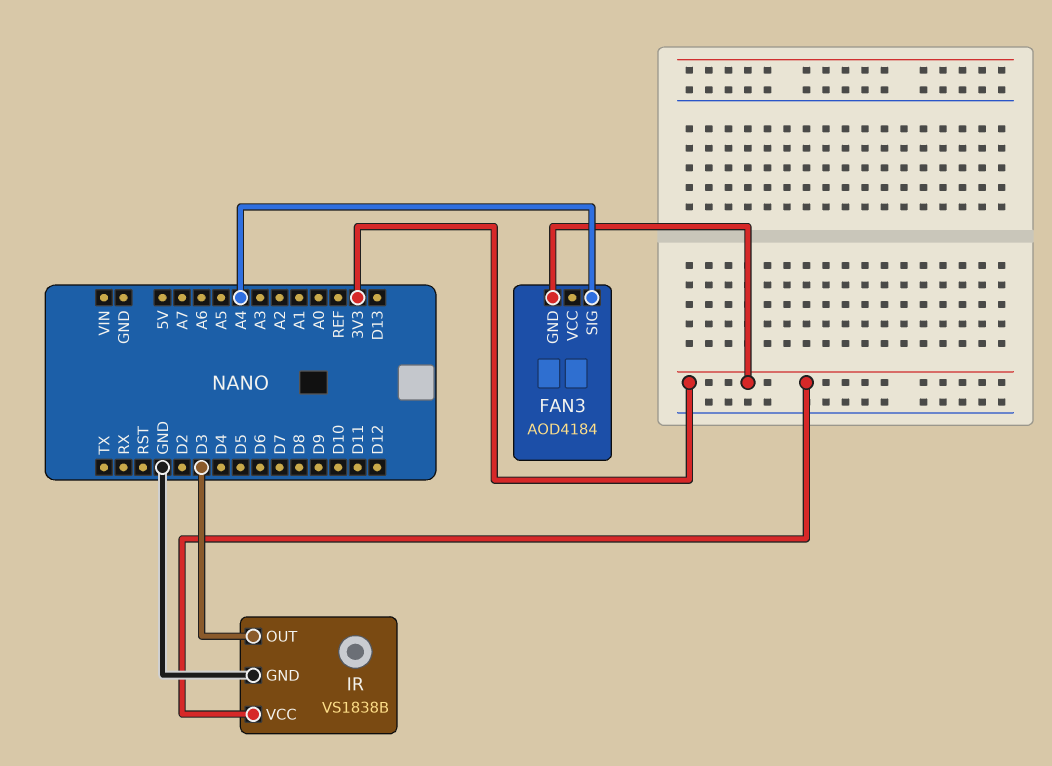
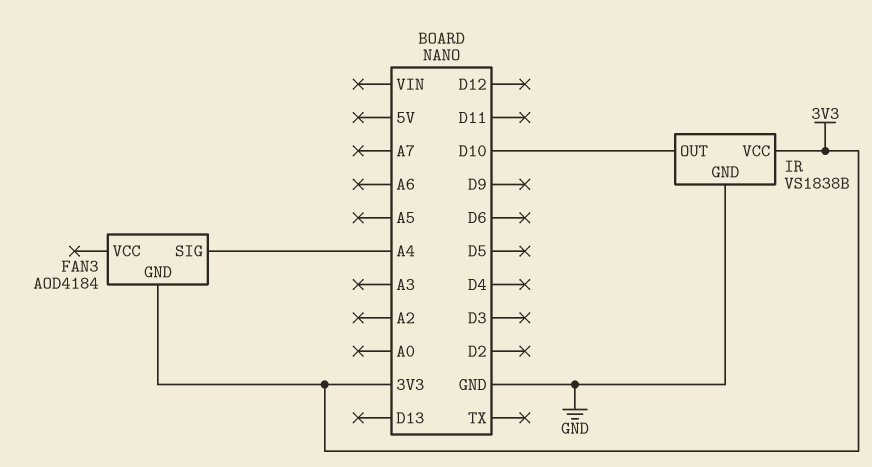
IR pin OUT: D3 -> D10

